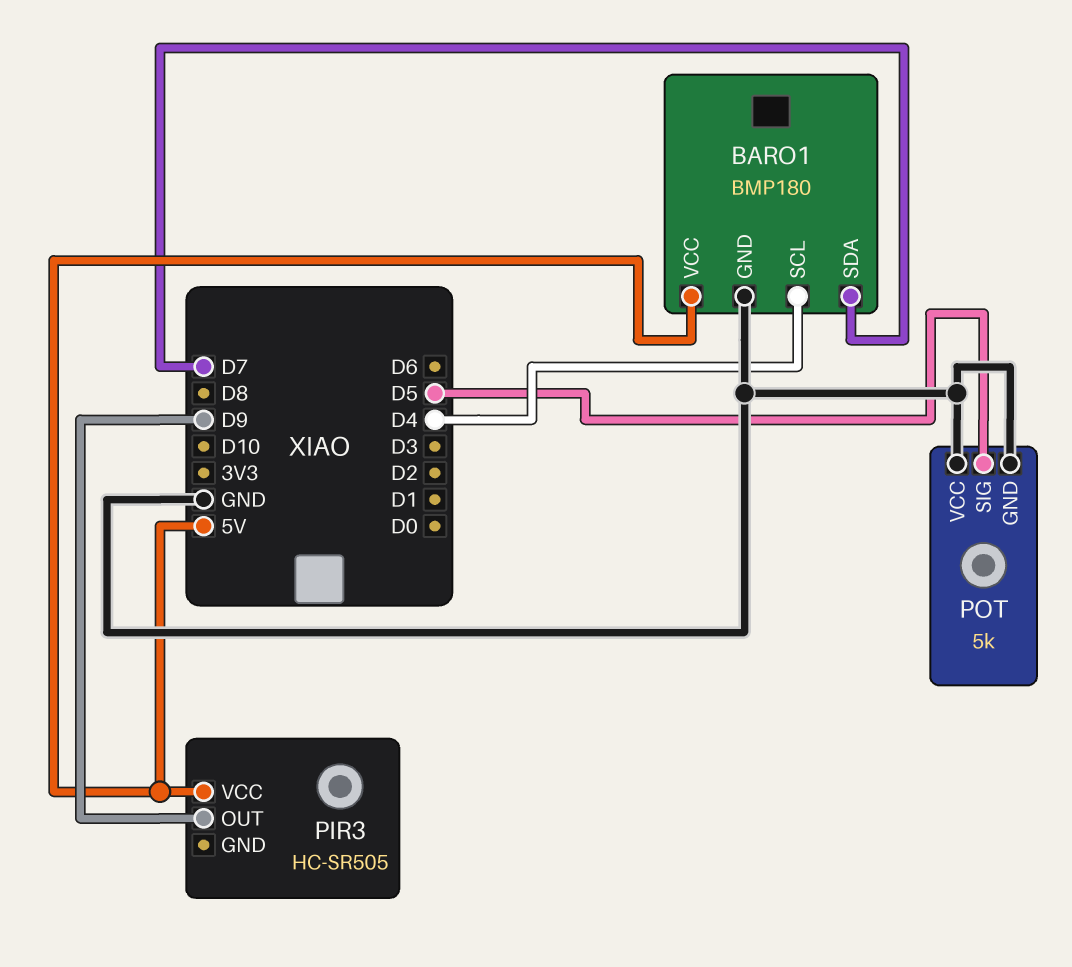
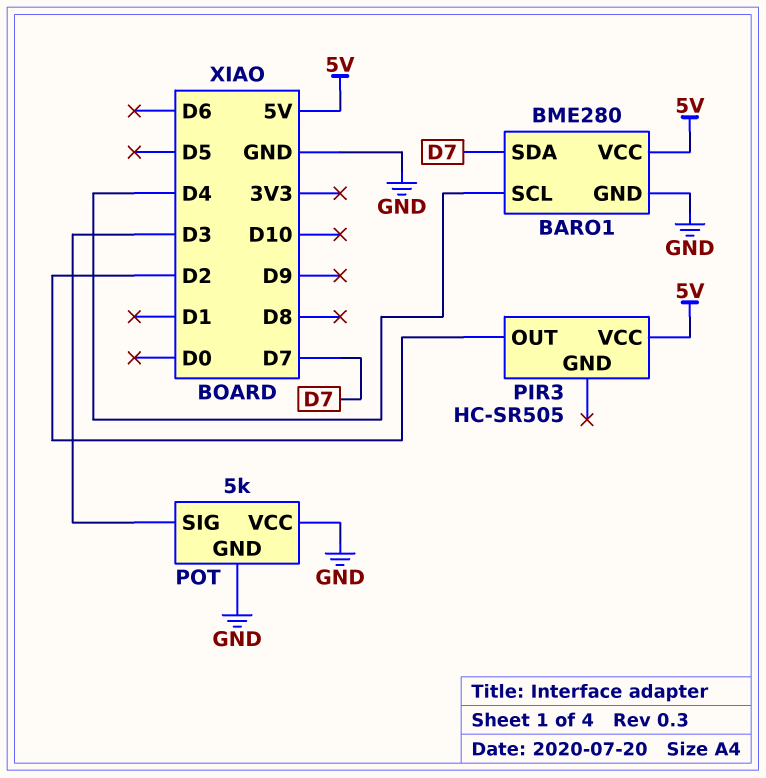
BARO1: BMP180 -> BME280
PIR3 pin OUT: D9 -> D2
POT pin SIG: D5 -> D3

